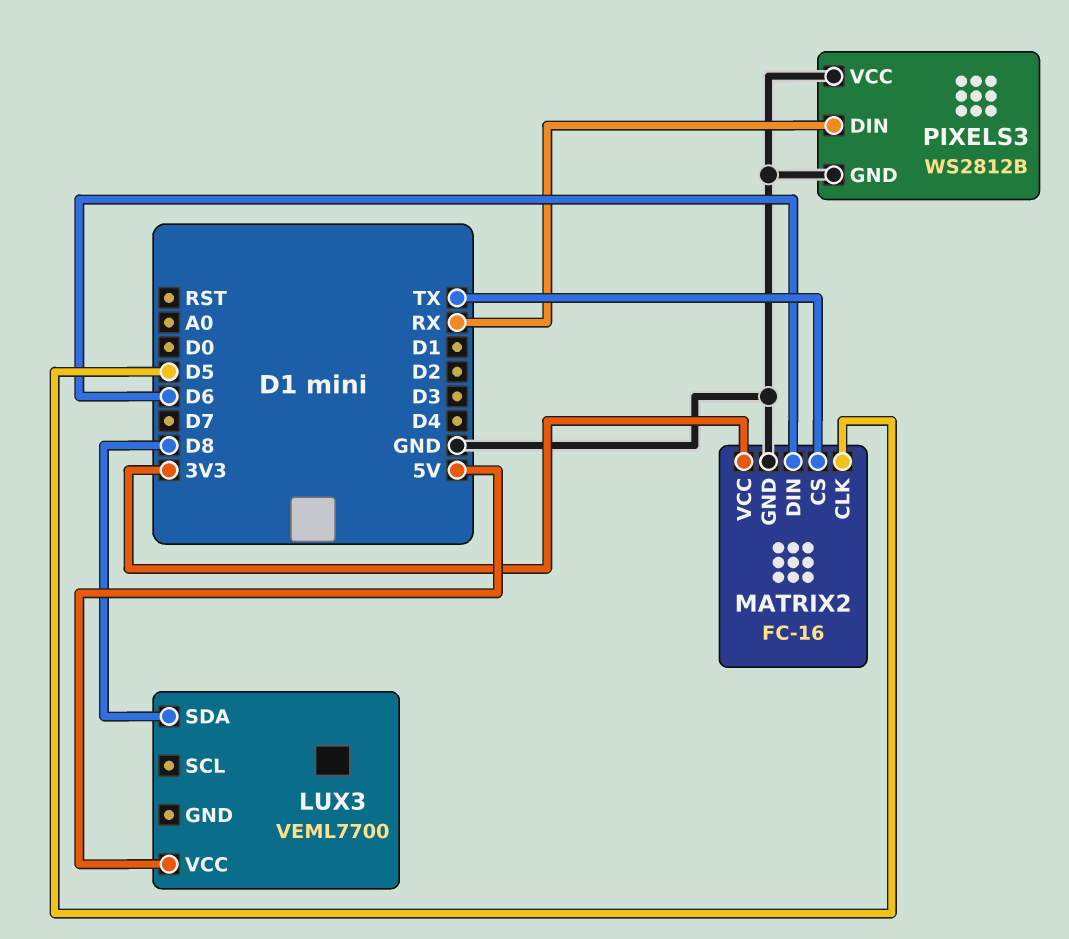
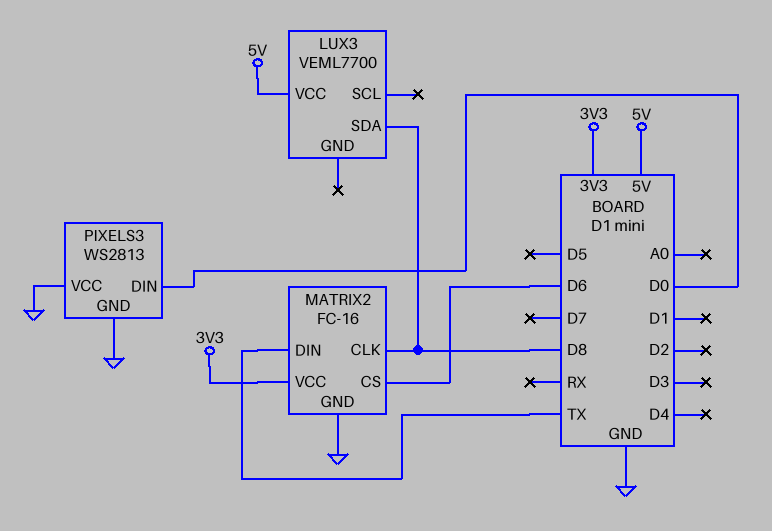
MATRIX2 pin CLK: D5 -> D8
MATRIX2 pin CS: TX -> D6
MATRIX2 pin DIN: D6 -> TX
PIXELS3: WS2812B -> WS2813
PIXELS3 pin DIN: RX -> D0

